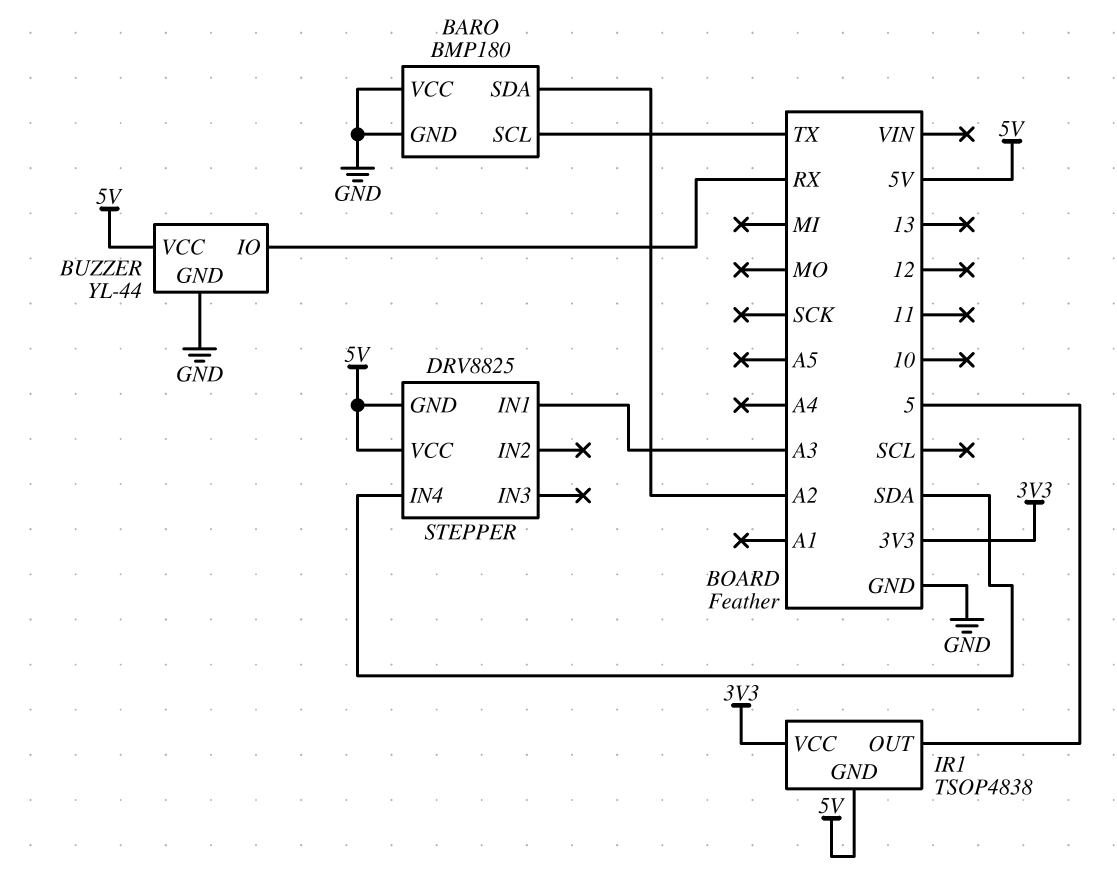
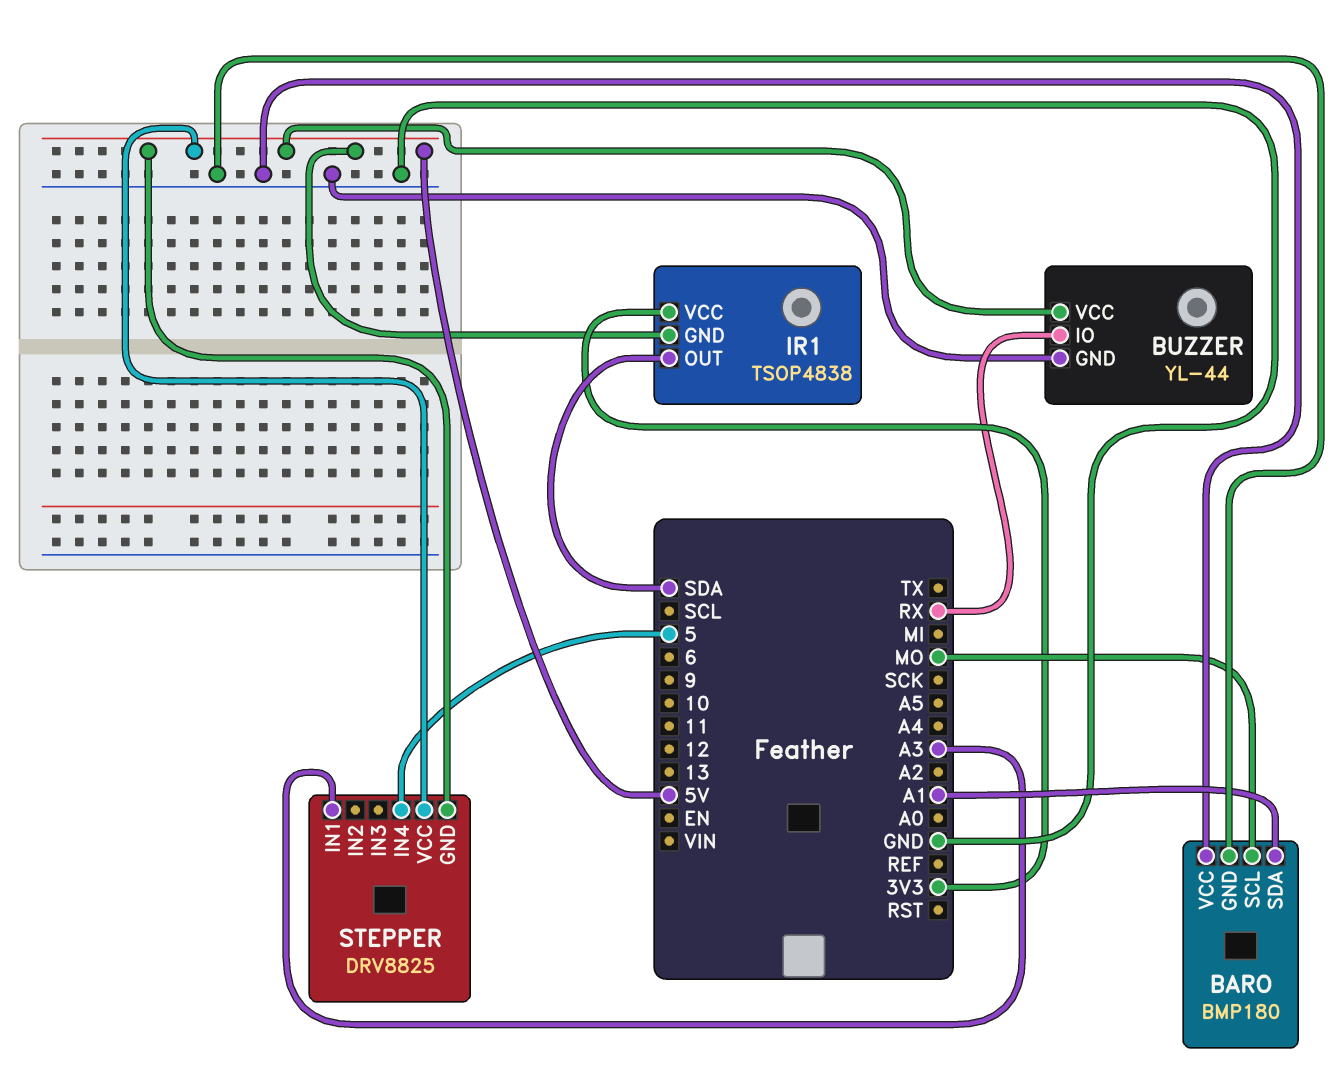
BARO pin SCL: TX -> MO
BARO pin SDA: A2 -> A1
IR1 pin OUT: 5 -> SDA
STEPPER pin IN4: SDA -> 5

